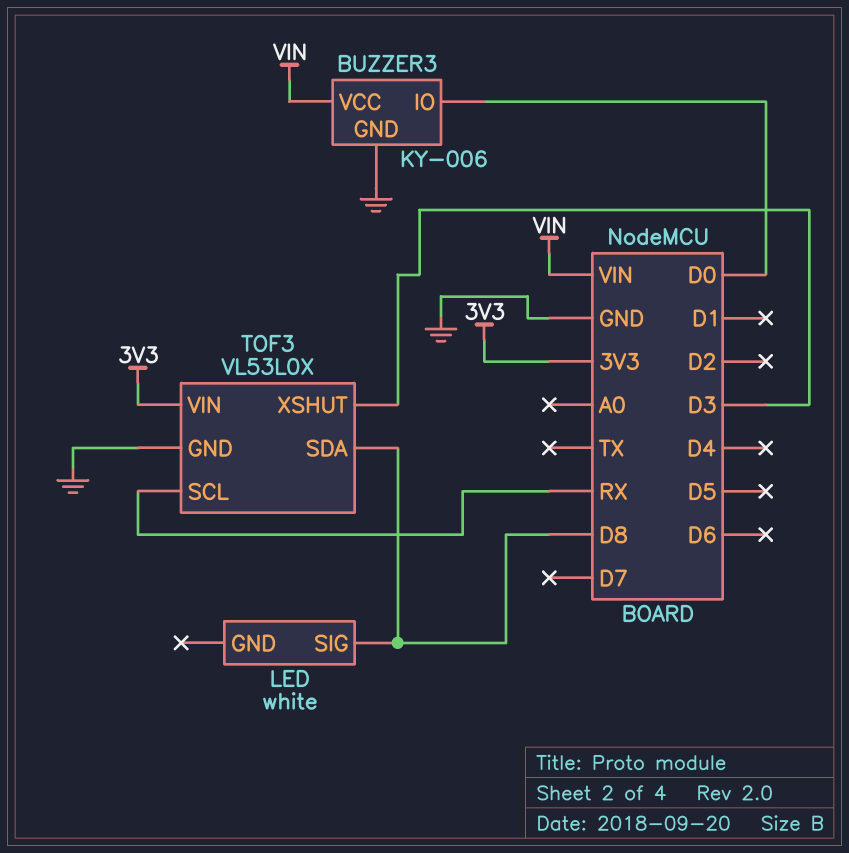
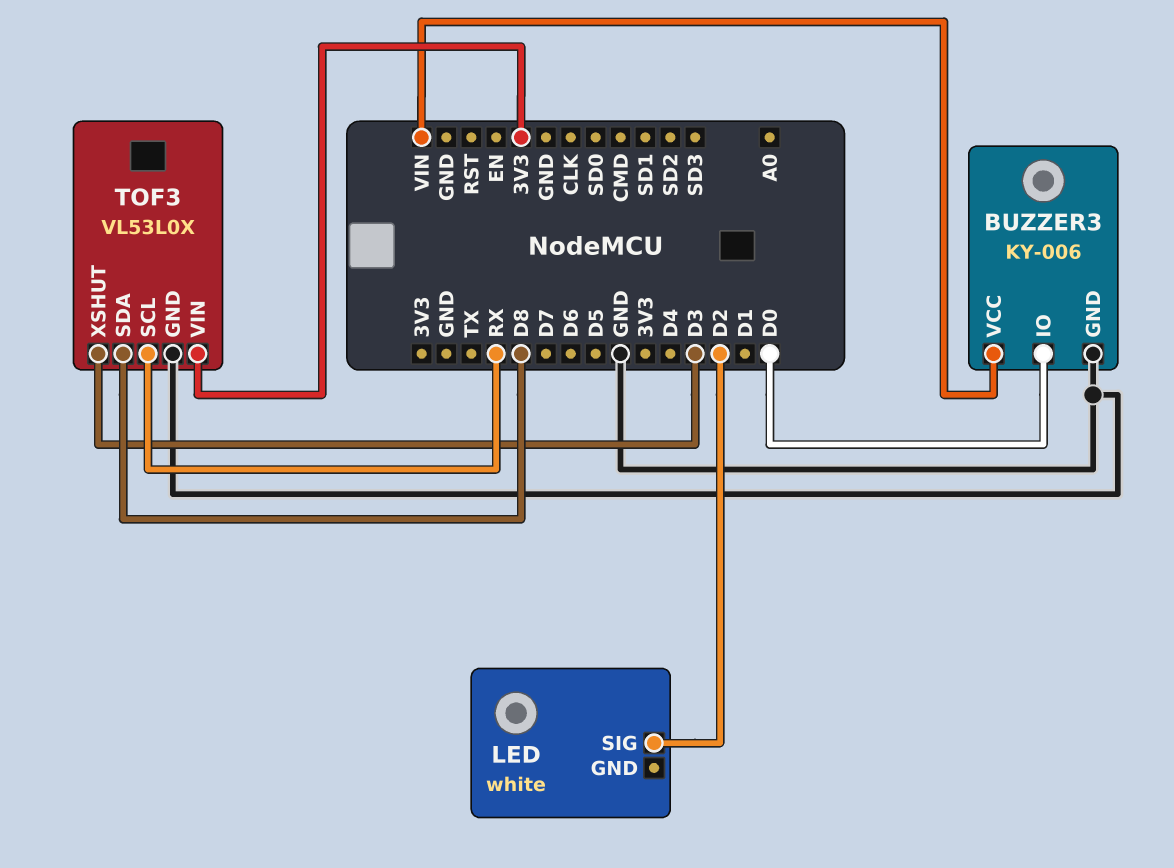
LED pin SIG: D8 -> D2

